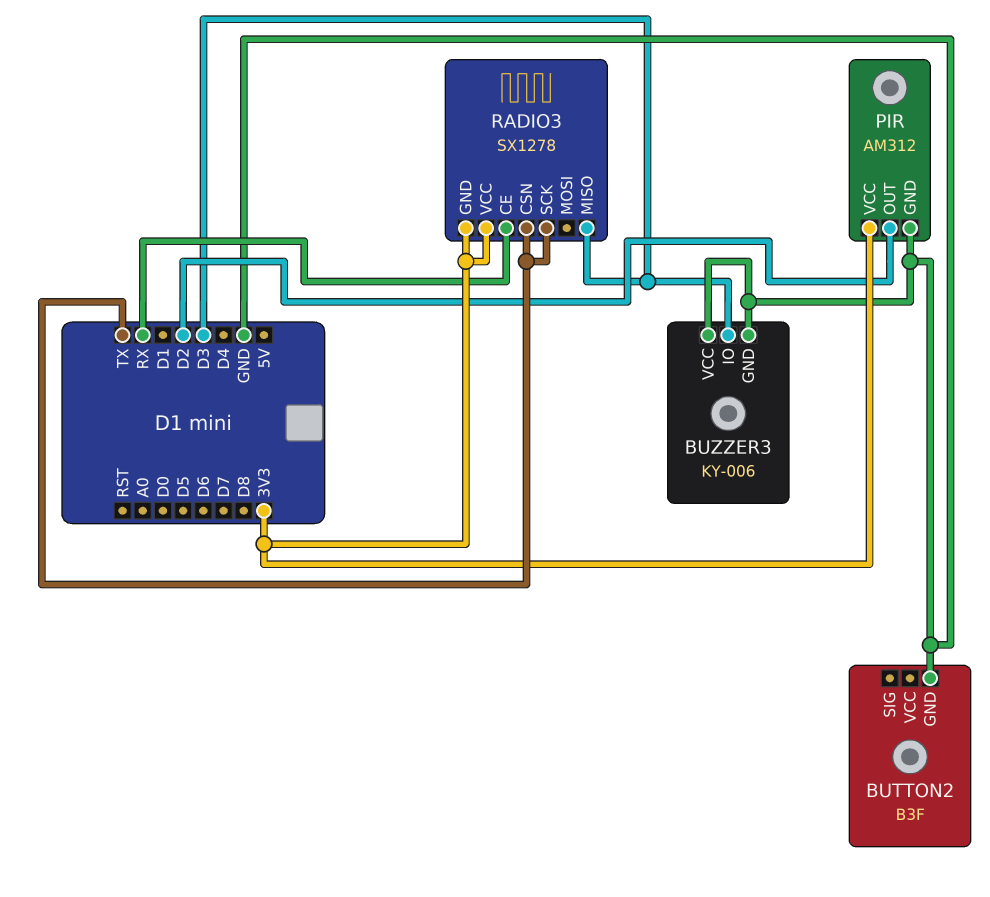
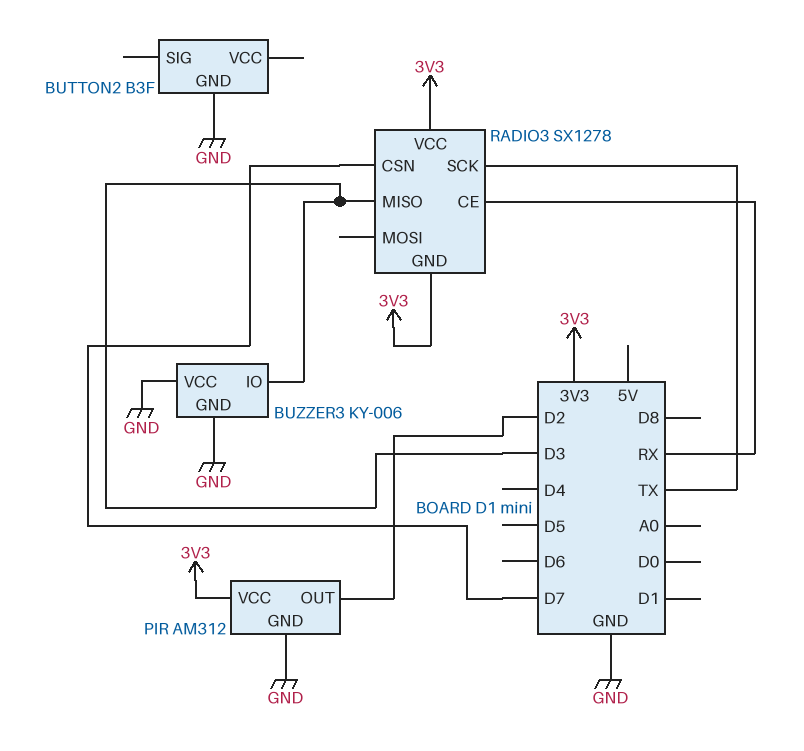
RADIO3 pin CSN: TX -> D7

